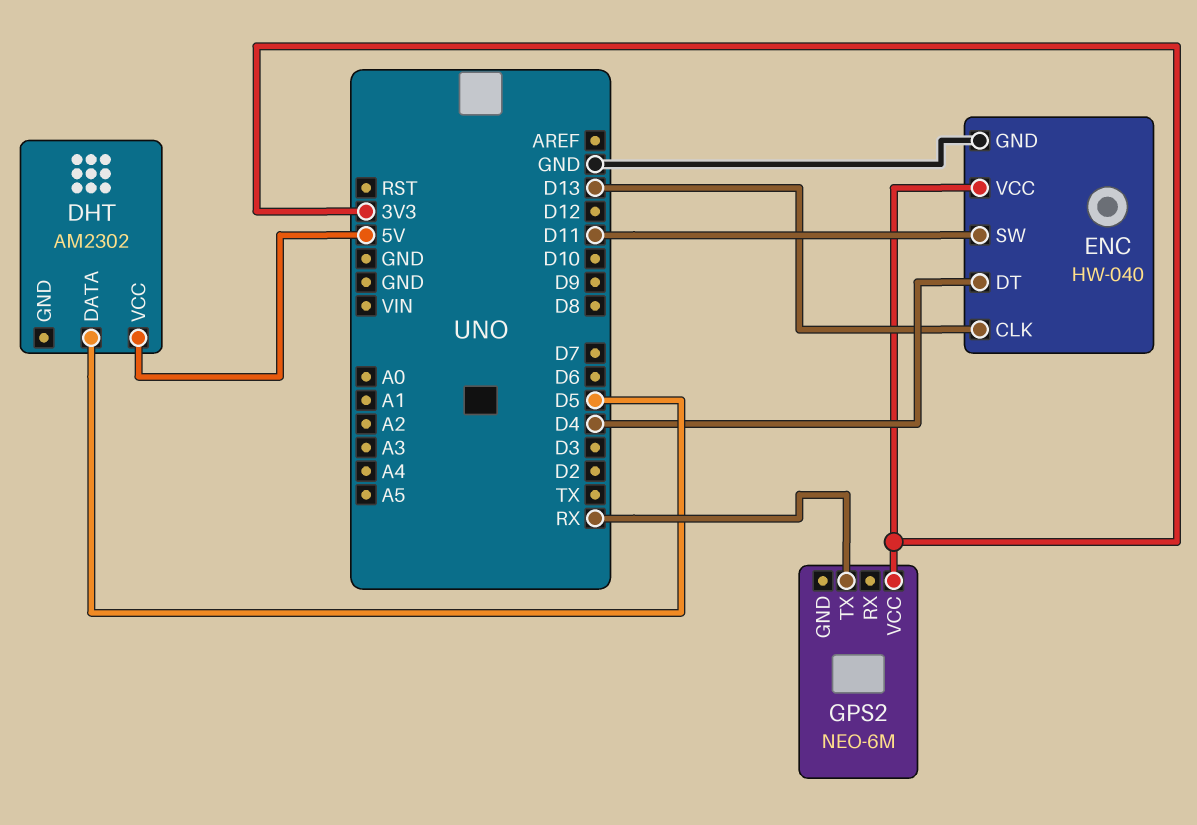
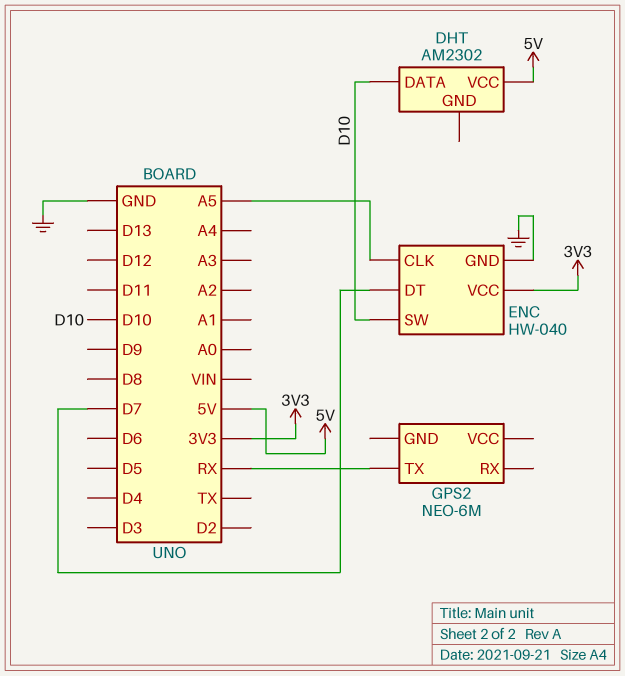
DHT pin DATA: D5 -> D10
ENC pin CLK: D13 -> A5
ENC pin DT: D4 -> D7
ENC pin SW: D11 -> D10
GPS2 pin VCC: 3V3 -> none

